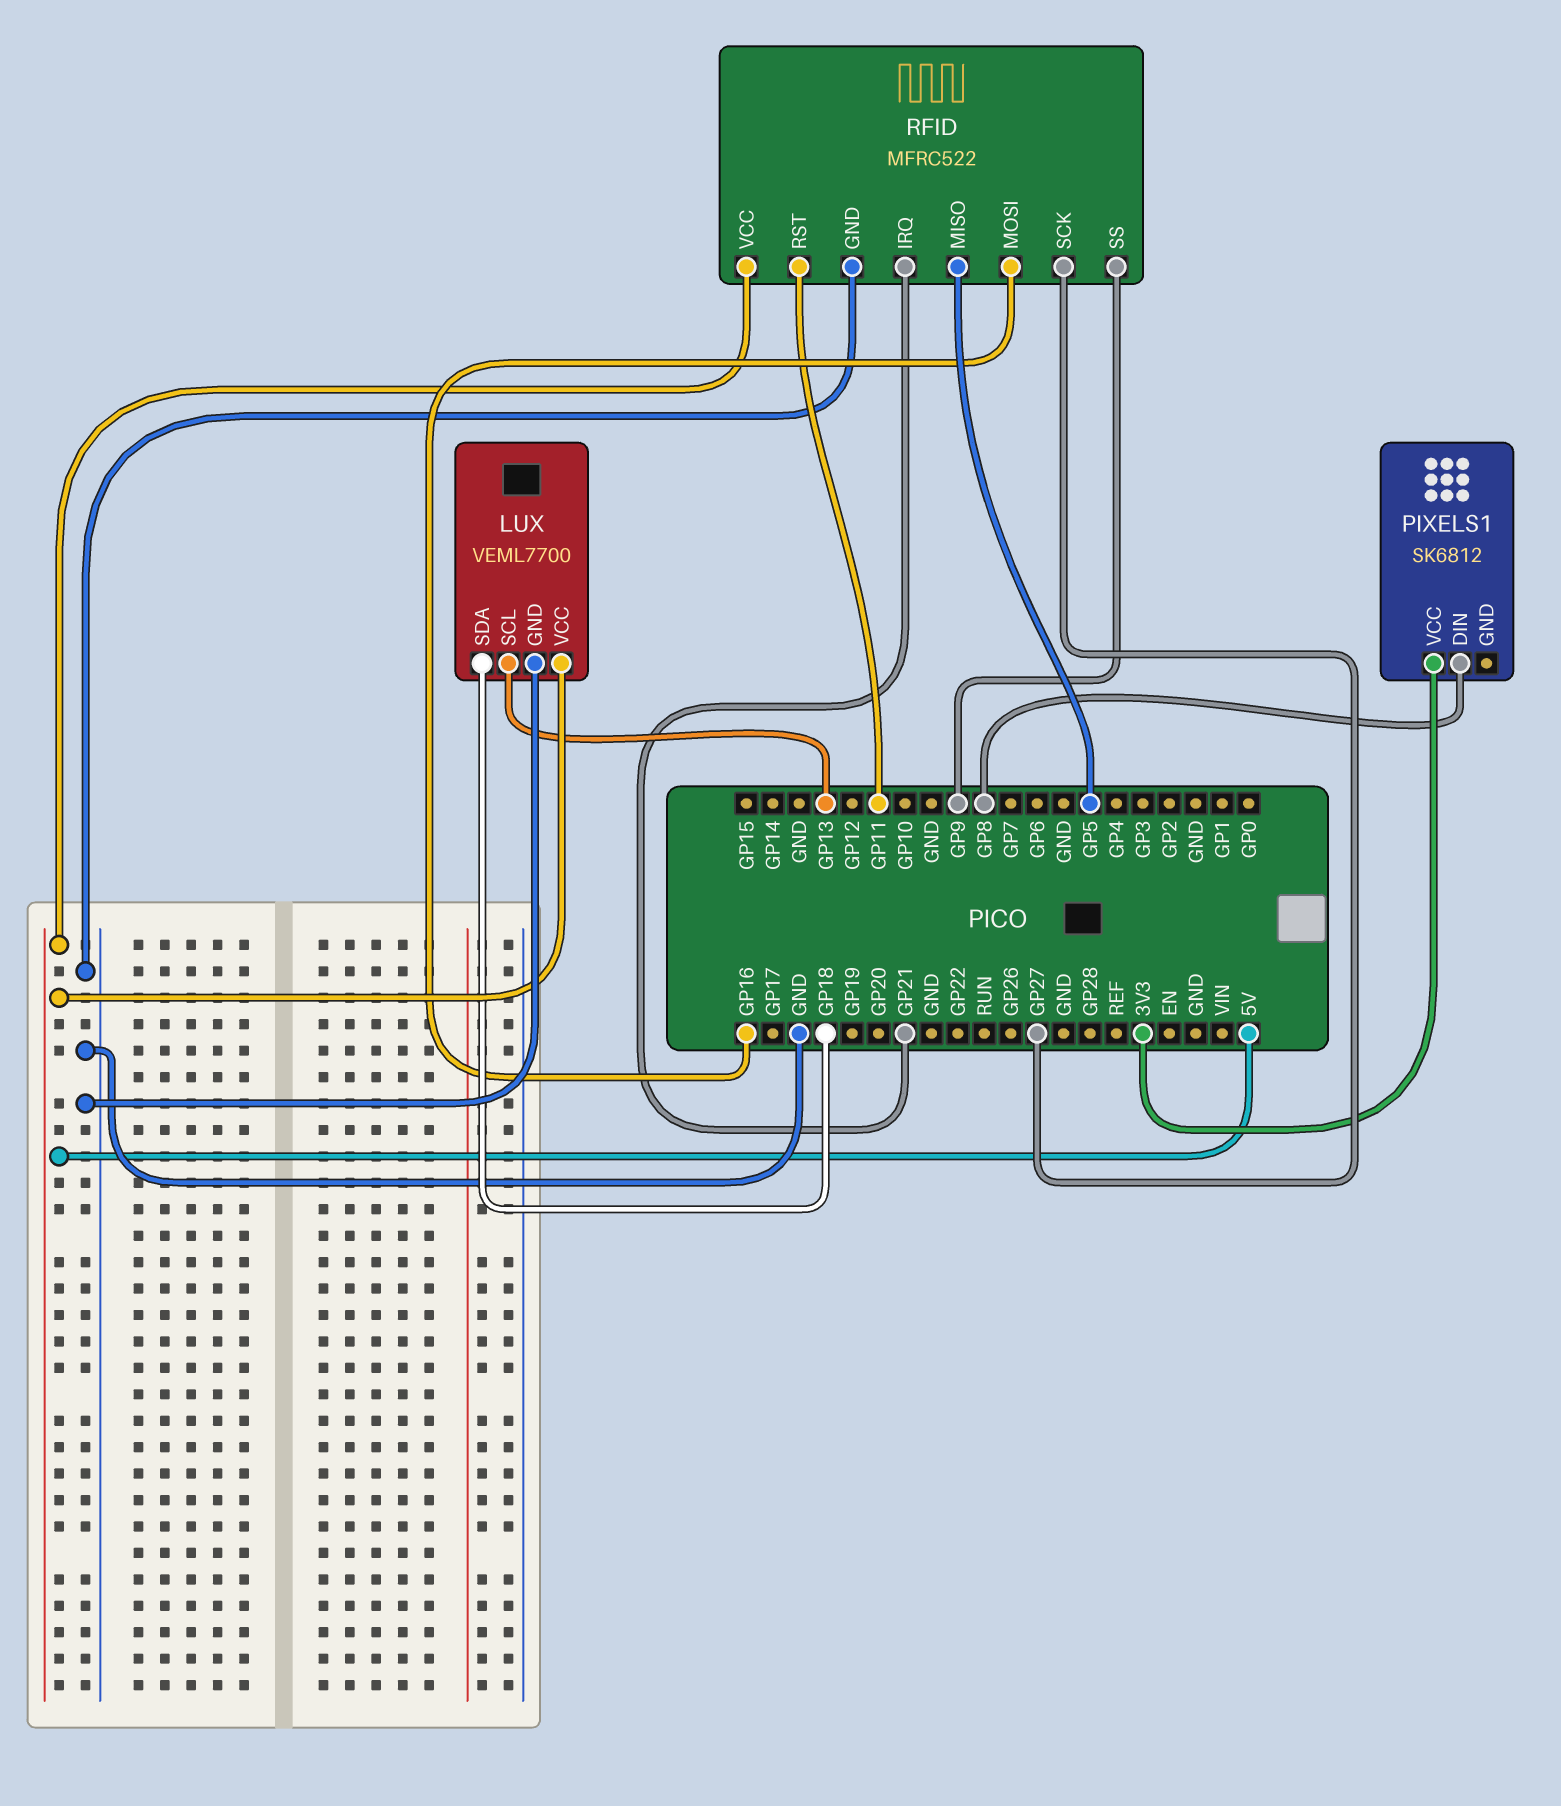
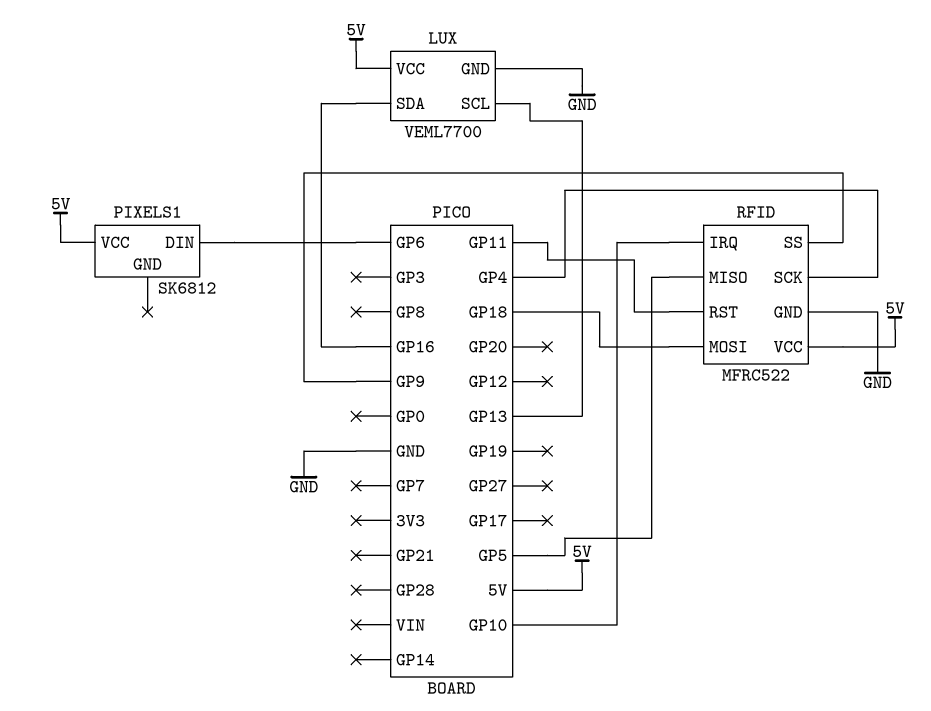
LUX pin SDA: GP18 -> GP16
PIXELS1 pin DIN: GP8 -> GP6
PIXELS1 pin VCC: 3V3 -> 5V
RFID pin IRQ: GP21 -> GP10
RFID pin MOSI: GP16 -> GP18
RFID pin SCK: GP27 -> GP4

